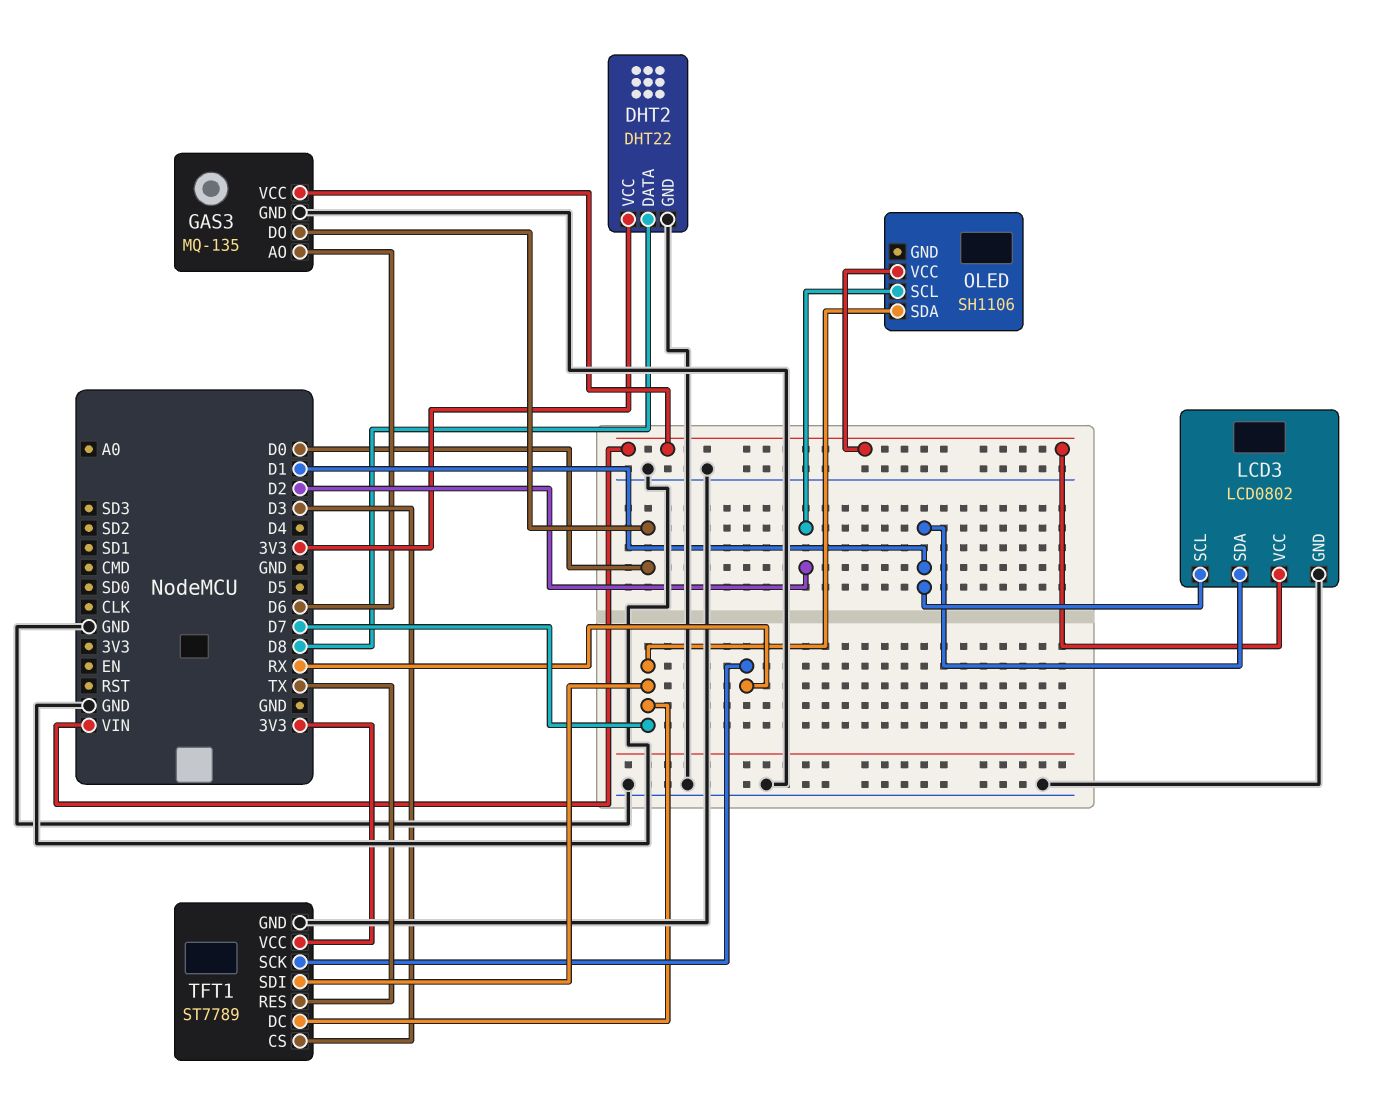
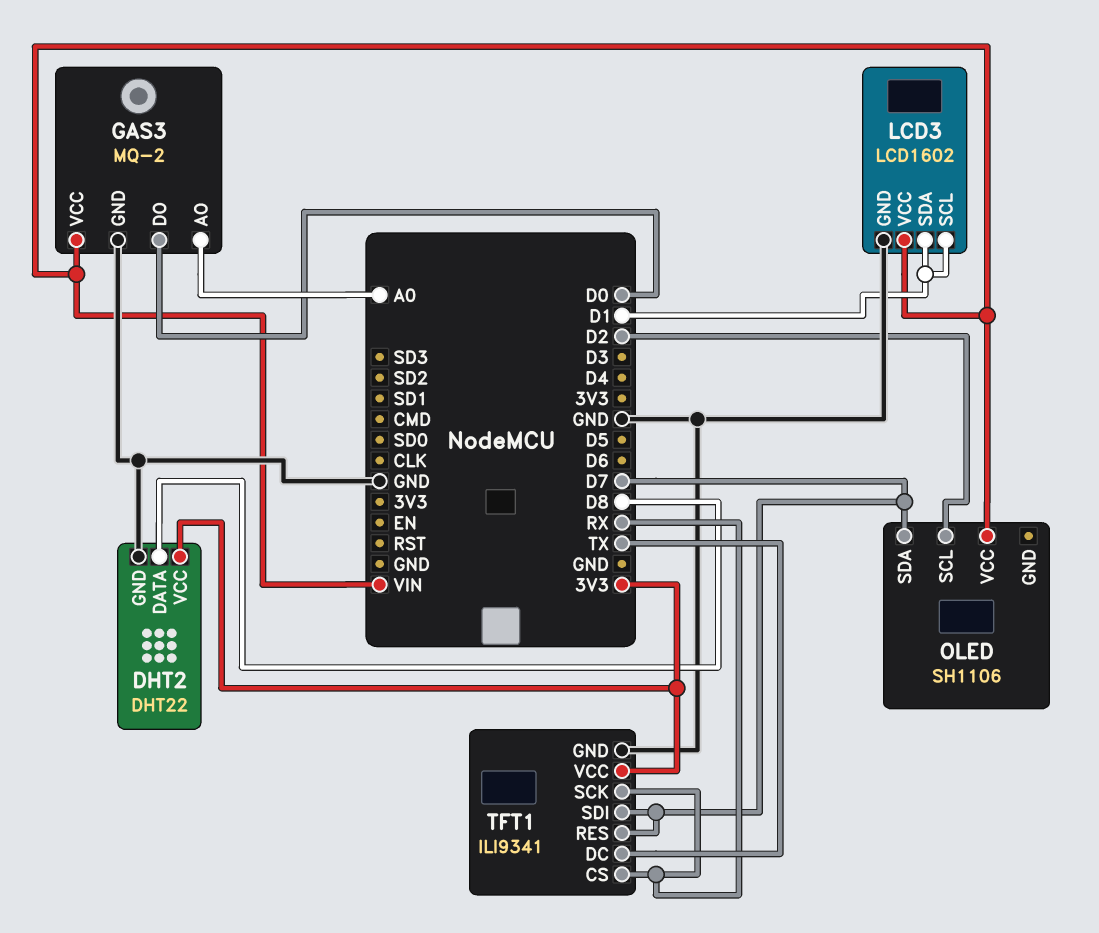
GAS3: MQ-135 -> MQ-2
GAS3 pin AO: D6 -> A0
LCD3: LCD0802 -> LCD1602
TFT1: ST7789 -> ILI9341
TFT1 pin CS: D3 -> RX
TFT1 pin DC: D7 -> TX
TFT1 pin RES: TX -> D7

